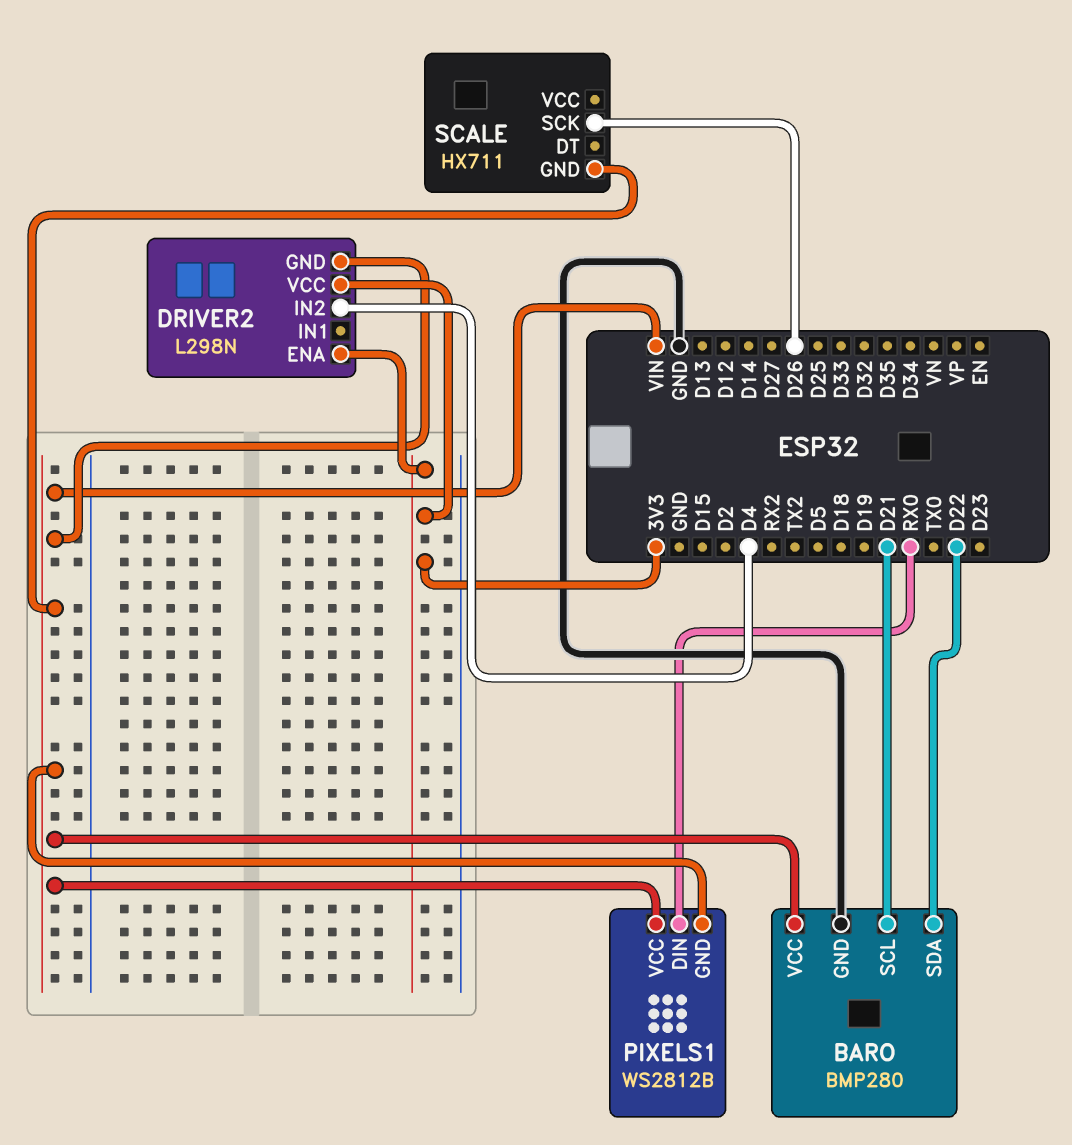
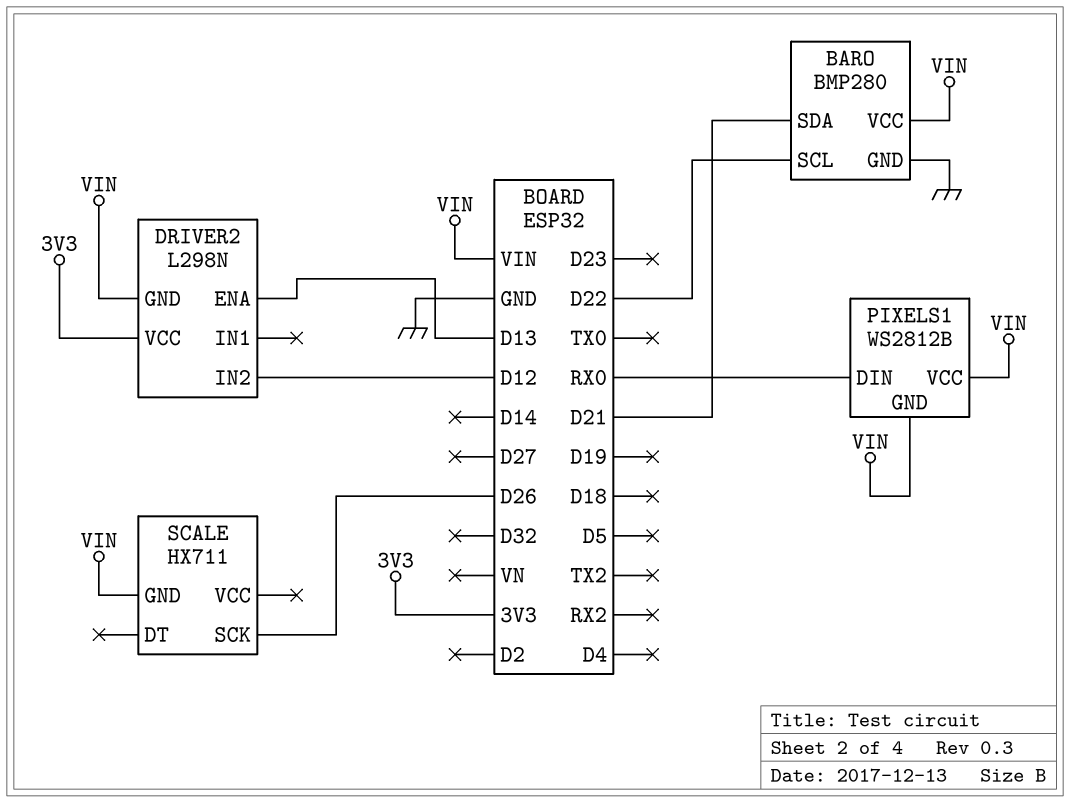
BARO pin SCL: D21 -> D22
BARO pin SDA: D22 -> D21
DRIVER2 pin ENA: 3V3 -> D13
DRIVER2 pin IN2: D4 -> D12

